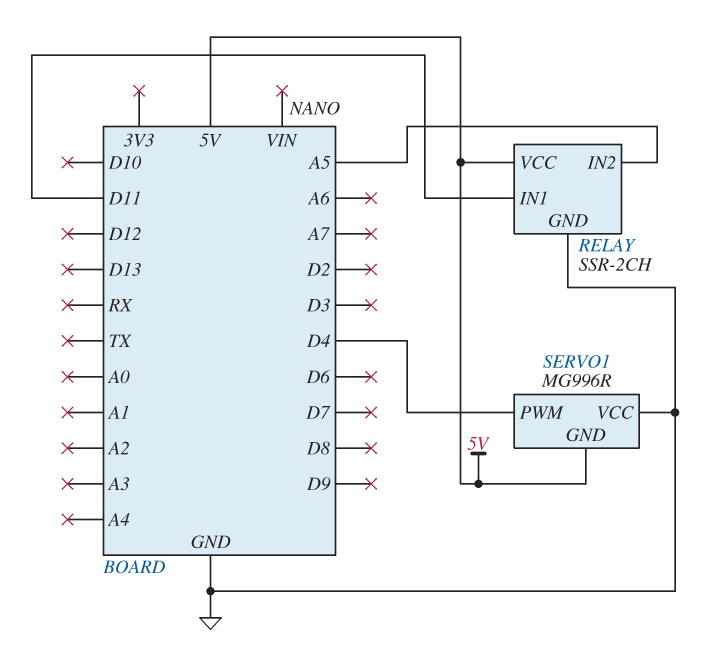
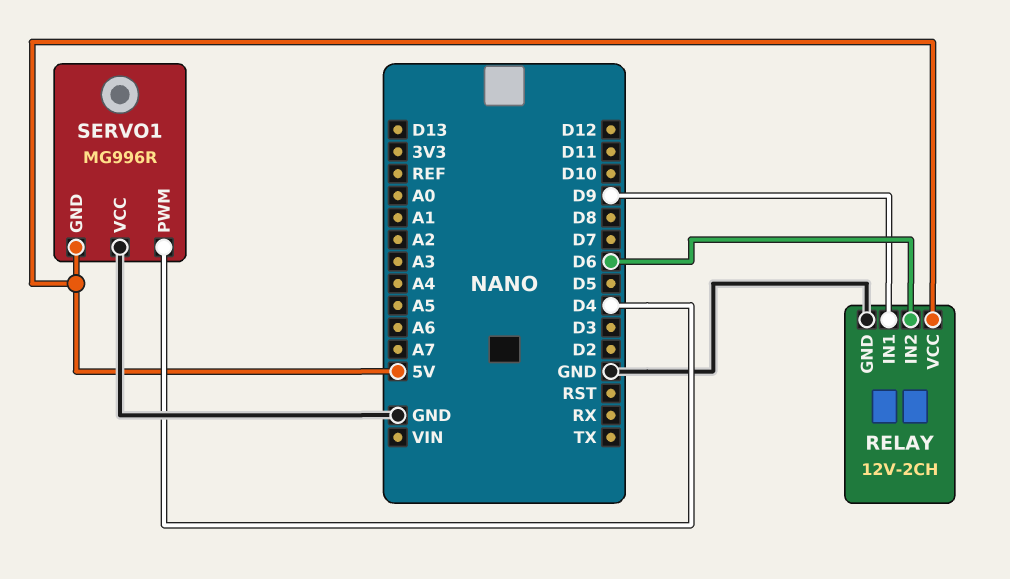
RELAY: SSR-2CH -> 12V-2CH
RELAY pin IN1: D11 -> D9
RELAY pin IN2: A5 -> D6

